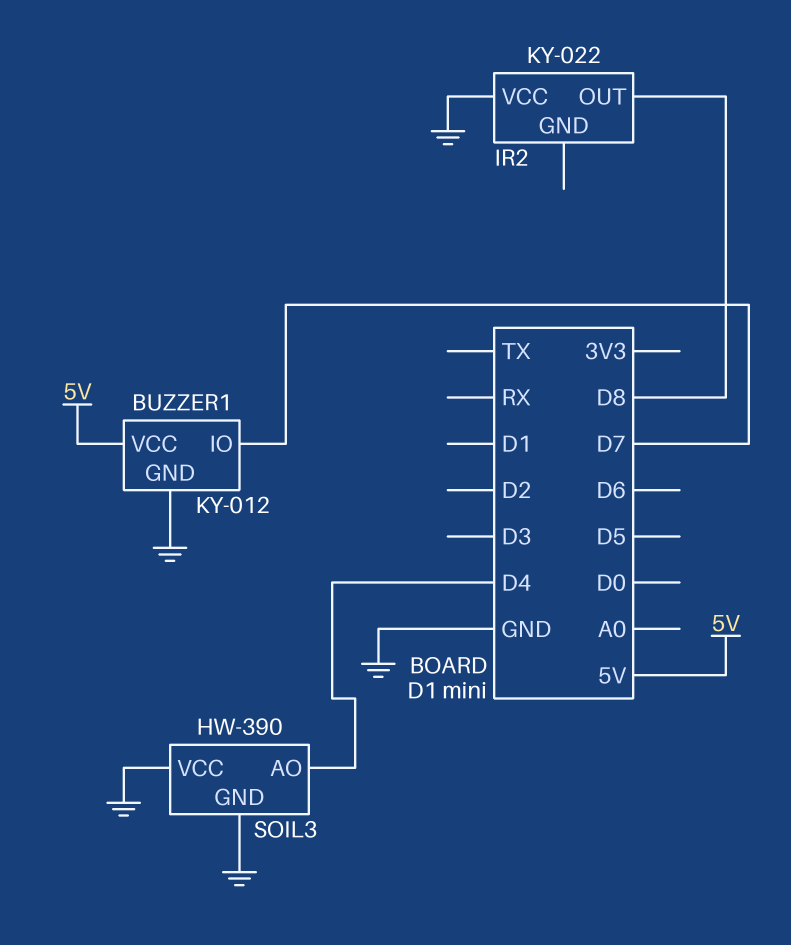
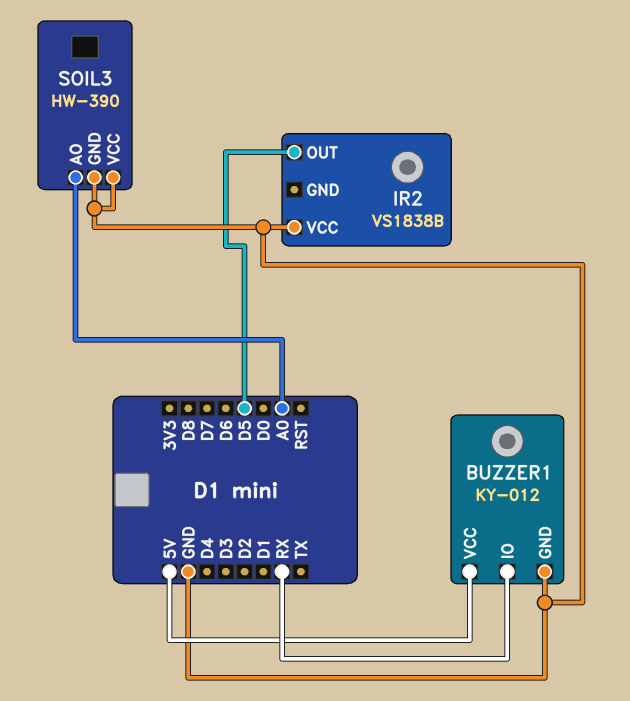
BUZZER1 pin IO: D7 -> RX
IR2: KY-022 -> VS1838B
IR2 pin OUT: D8 -> D5
SOIL3 pin AO: D4 -> A0

